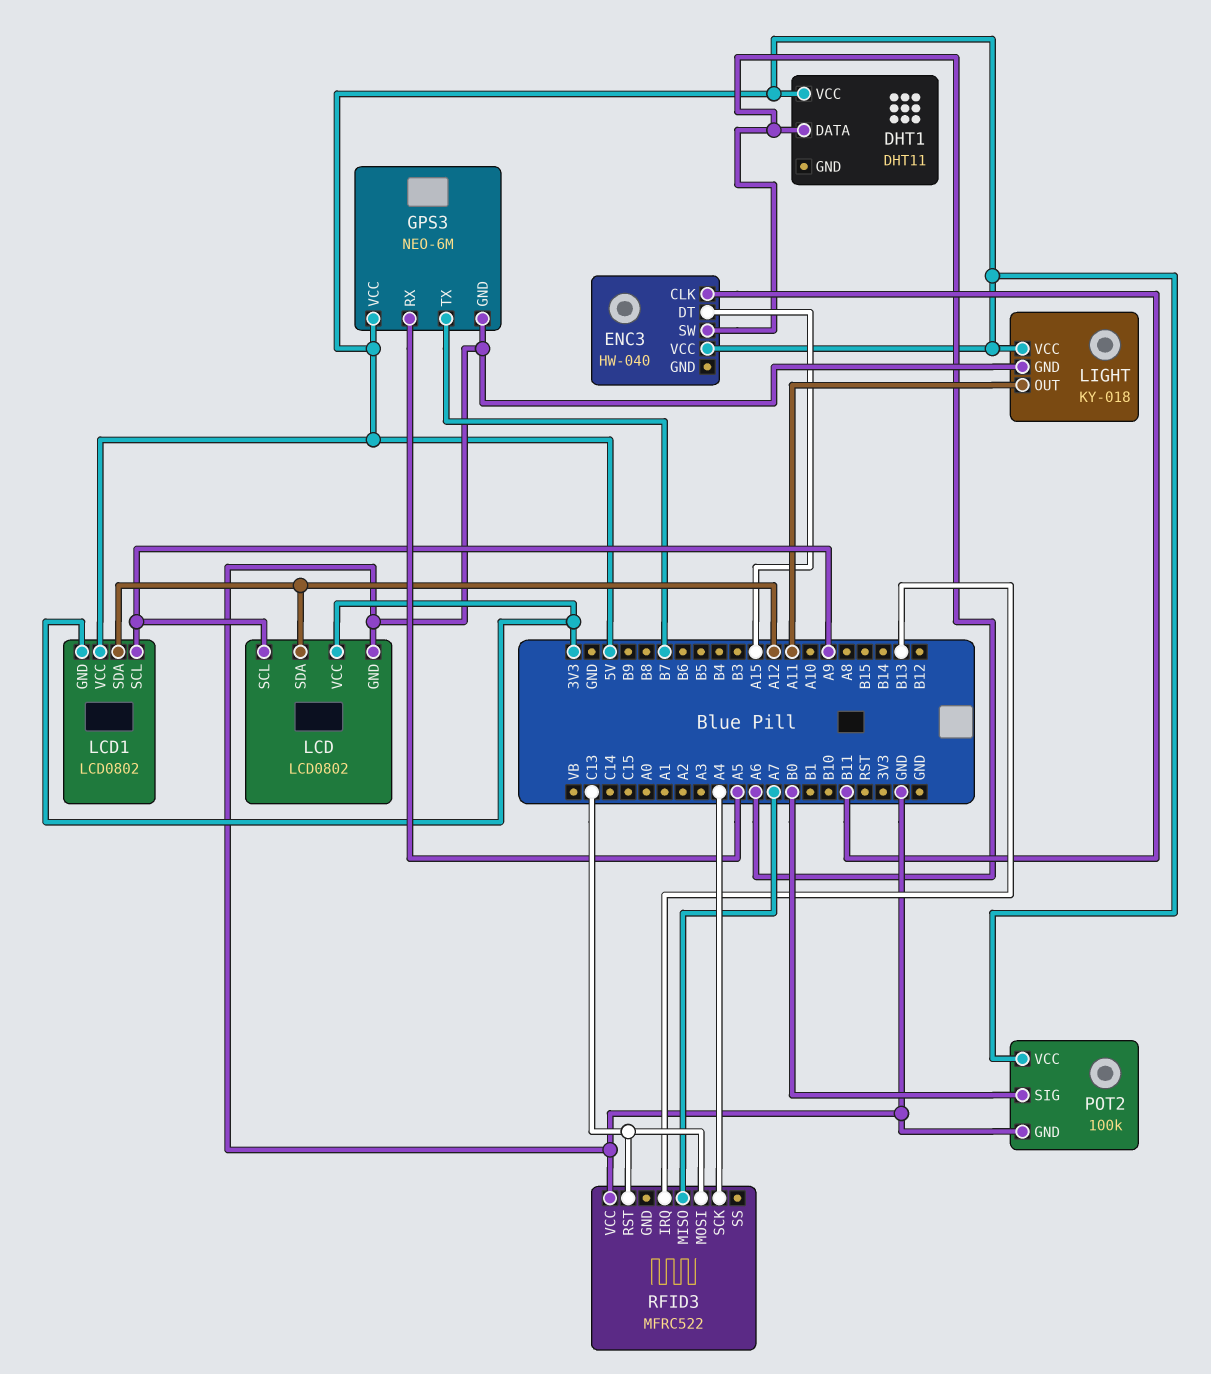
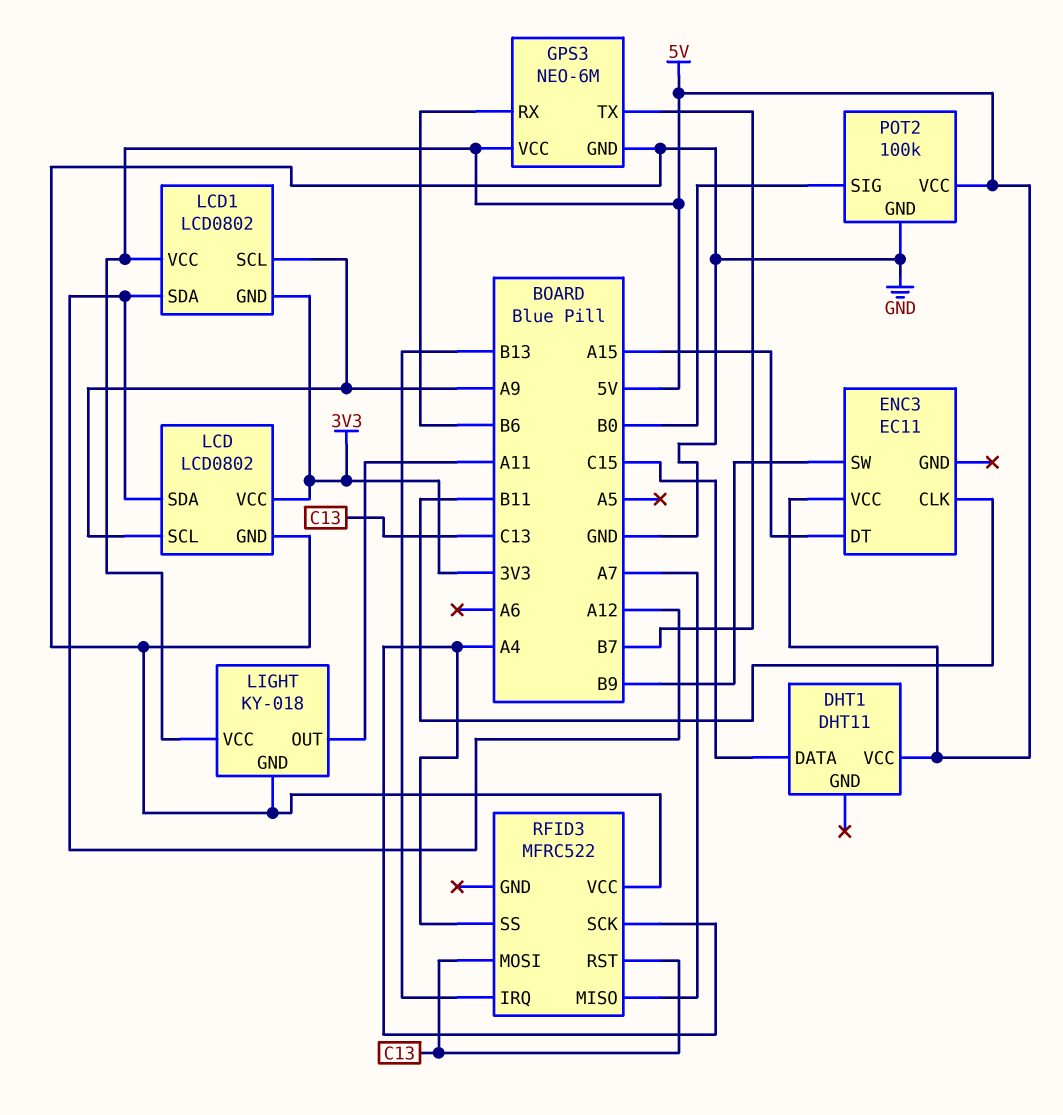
DHT1 pin DATA: A6 -> C15
ENC3: HW-040 -> EC11
ENC3 pin SW: A6 -> B9
GPS3 pin RX: A5 -> B6
RFID3 pin SS: none -> A4

